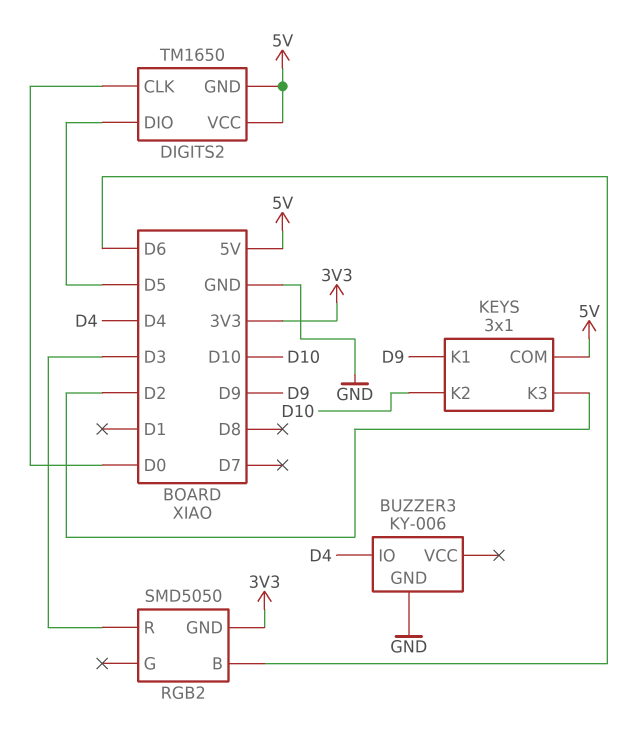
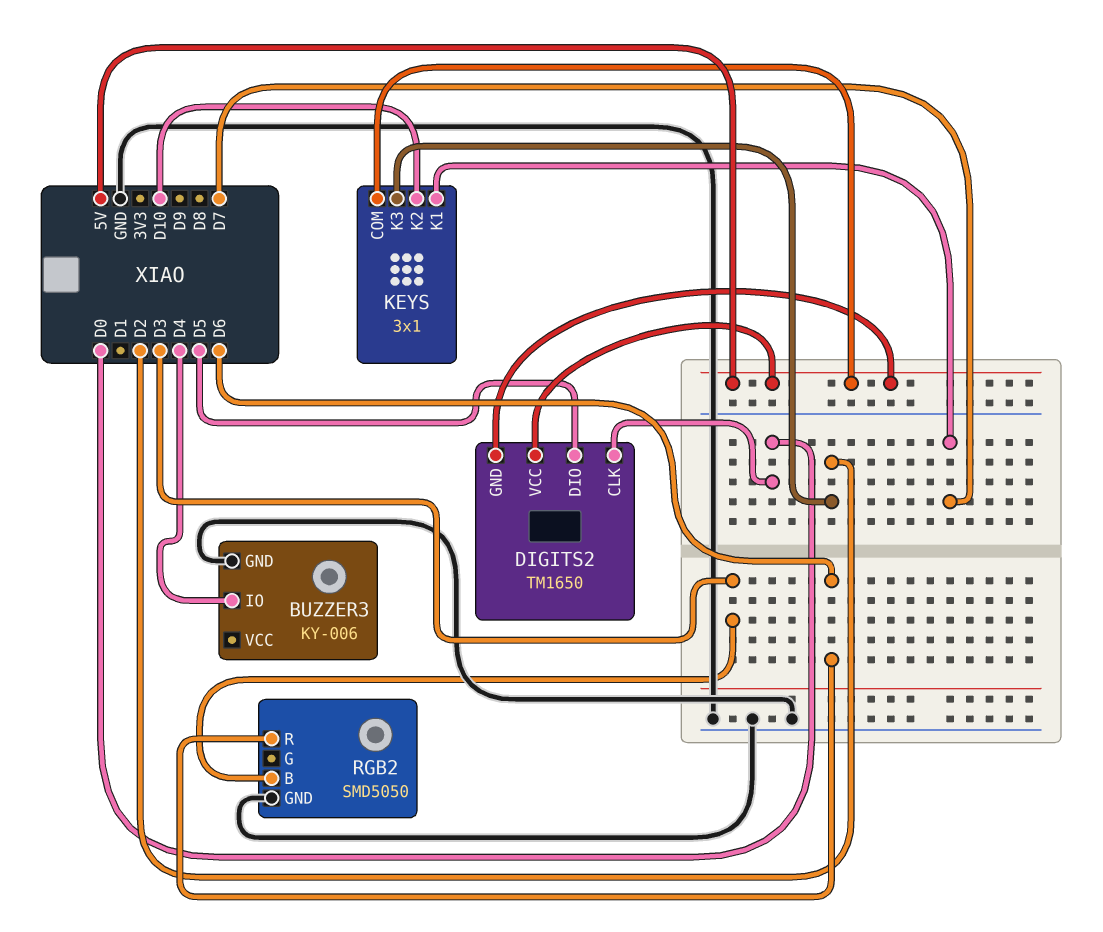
KEYS pin K1: D9 -> D7
RGB2 pin B: D6 -> D3
RGB2 pin GND: 3V3 -> GND
RGB2 pin R: D3 -> D6

